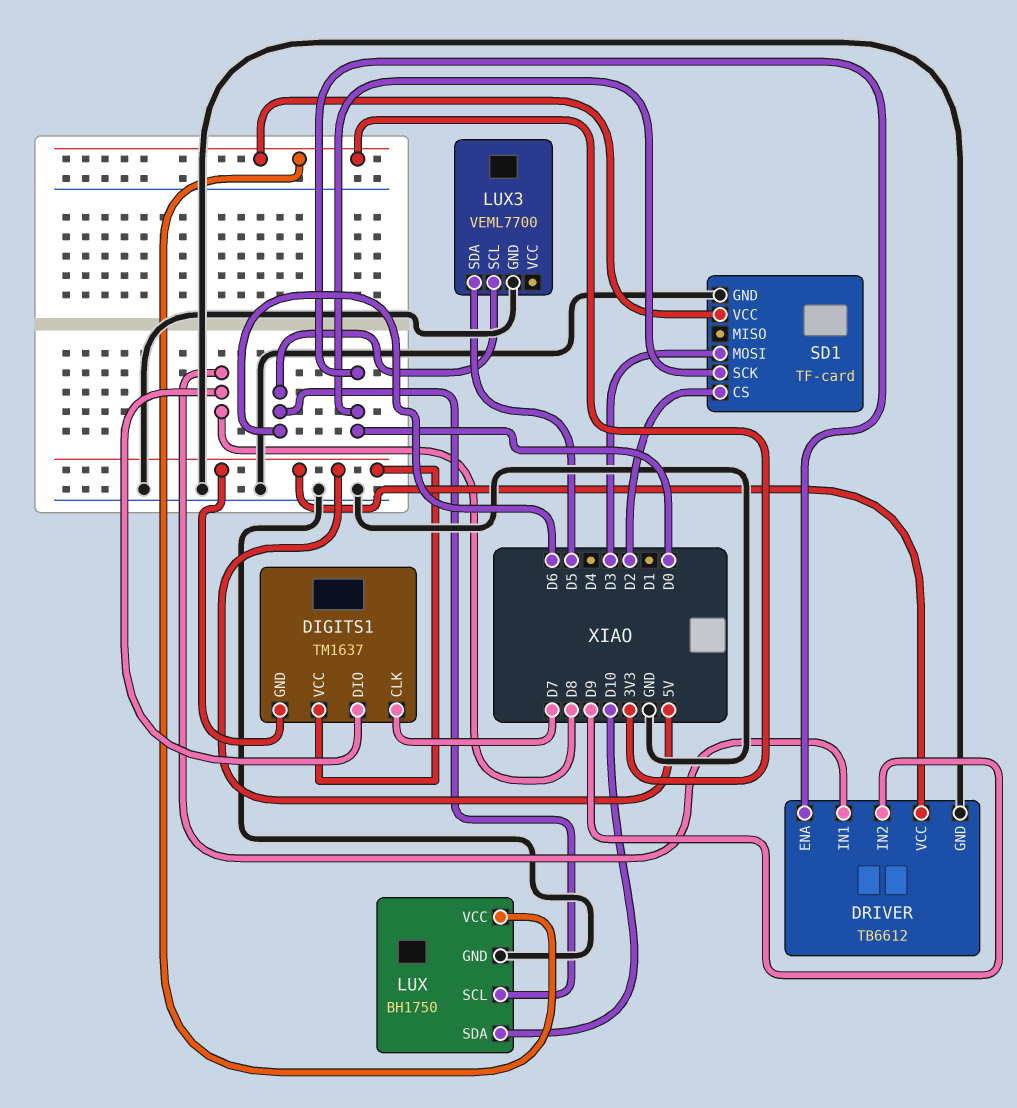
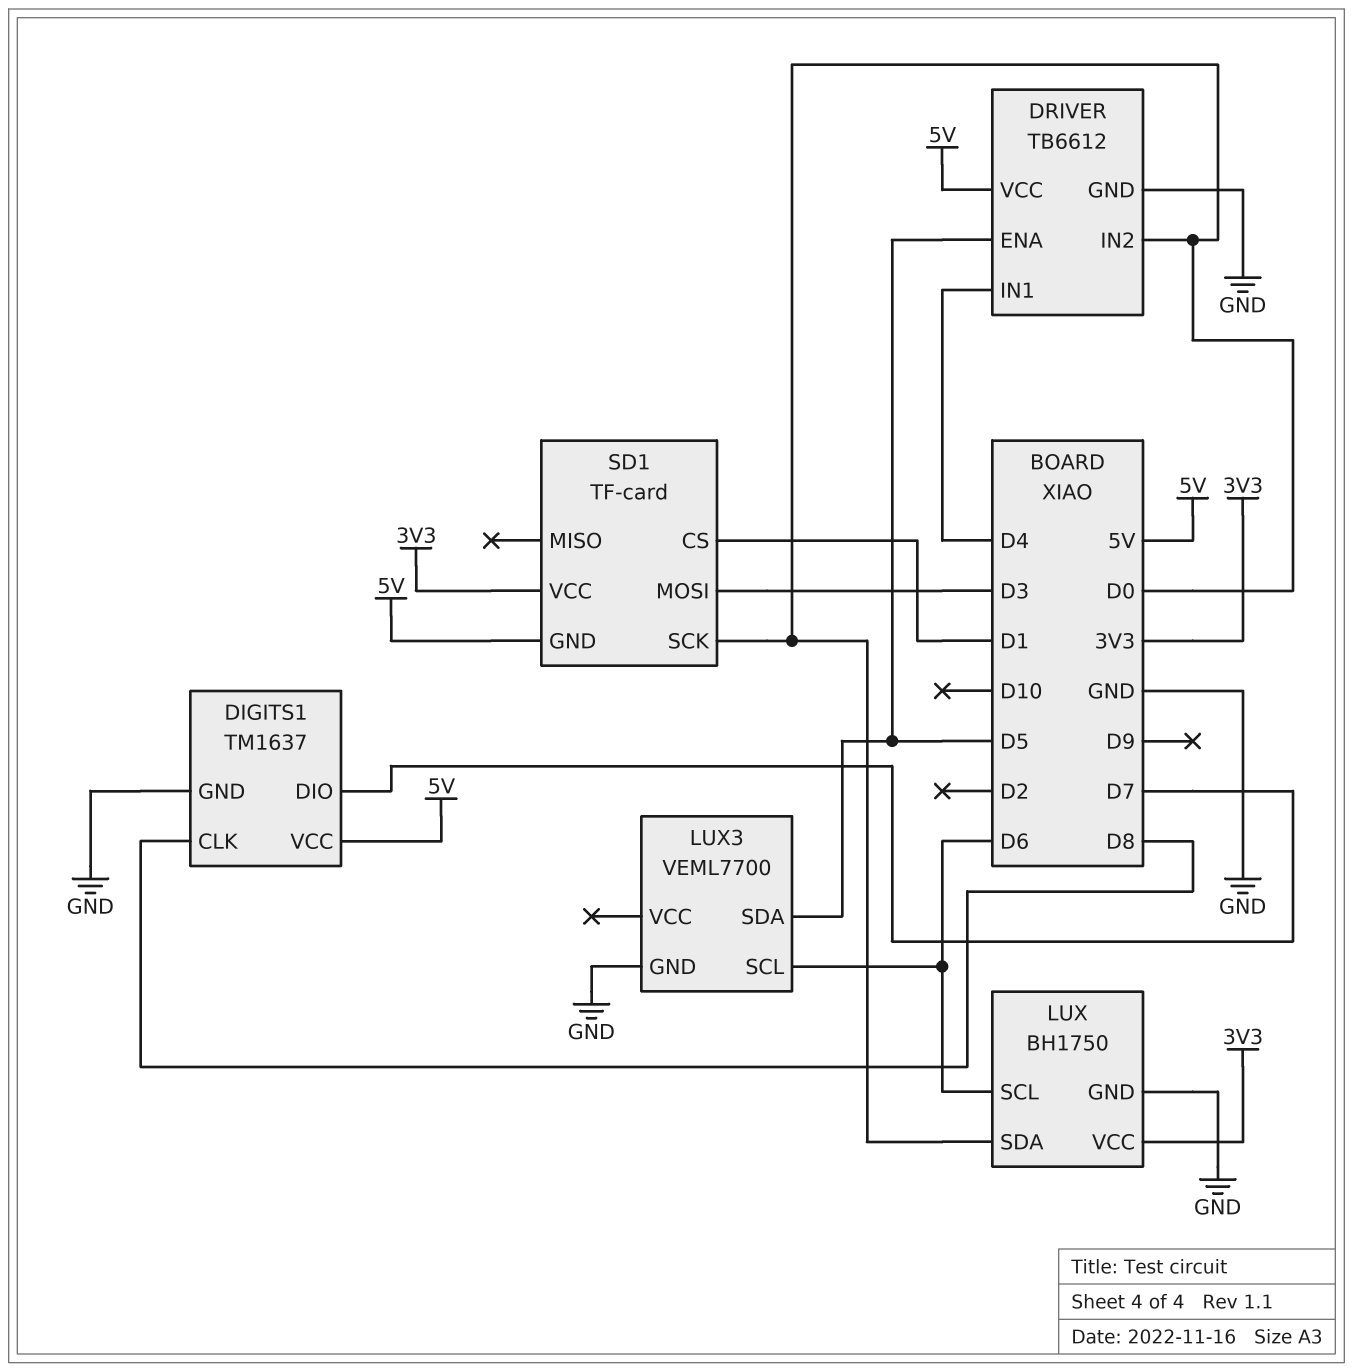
DIGITS1 pin CLK: D7 -> D8
DIGITS1 pin DIO: D8 -> D7
DIGITS1 pin GND: 5V -> GND
DRIVER pin ENA: D0 -> D5
DRIVER pin IN1: D8 -> D4
DRIVER pin IN2: D9 -> D0
LUX pin SDA: D10 -> D0
SD1 pin CS: D2 -> D1
SD1 pin GND: GND -> 5V

